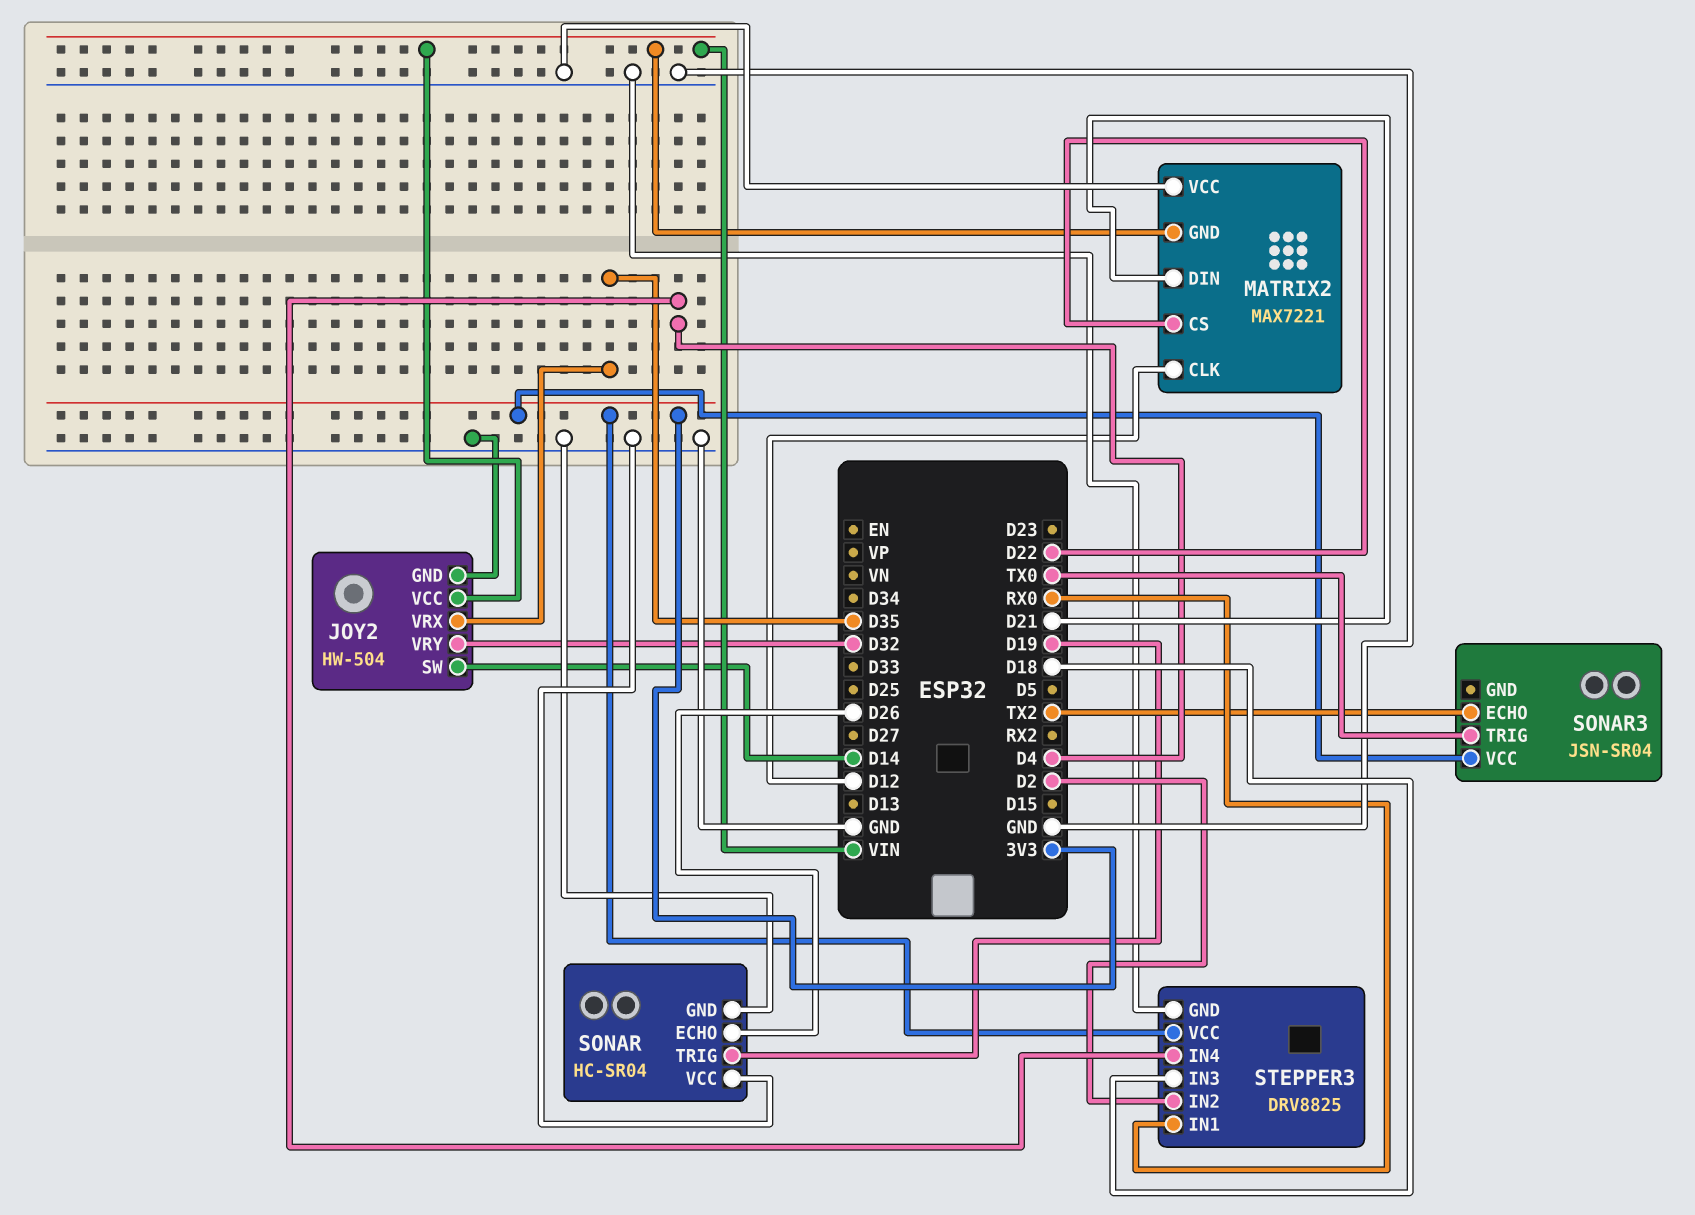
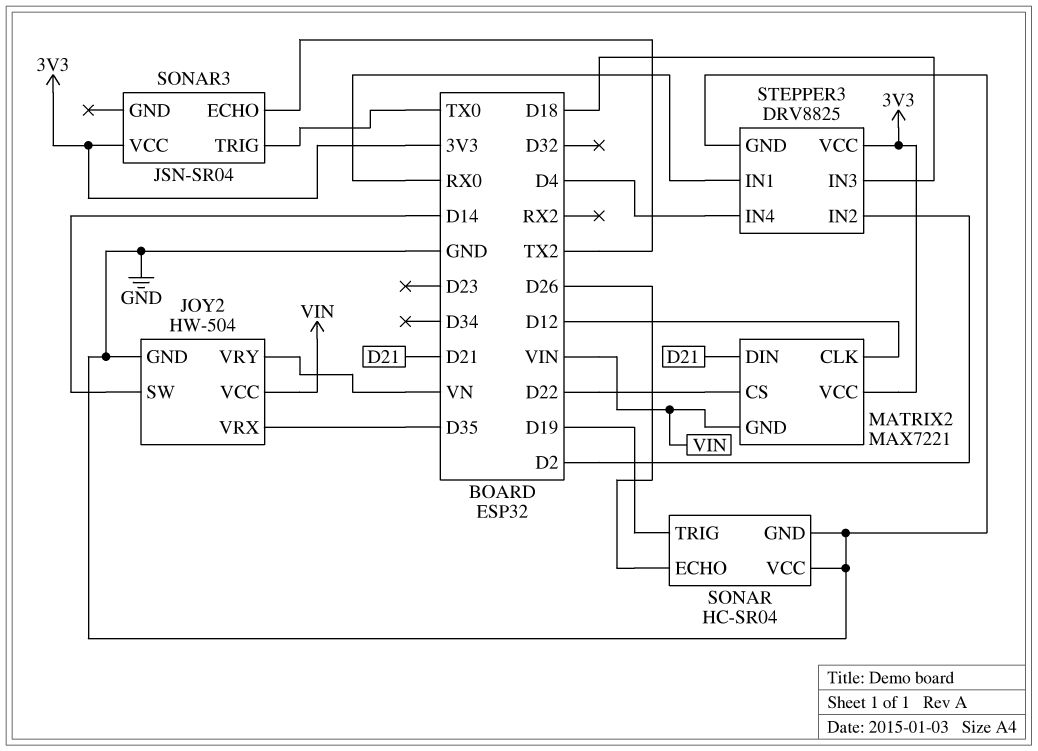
JOY2 pin VRY: D32 -> VN
MATRIX2 pin VCC: GND -> 3V3

